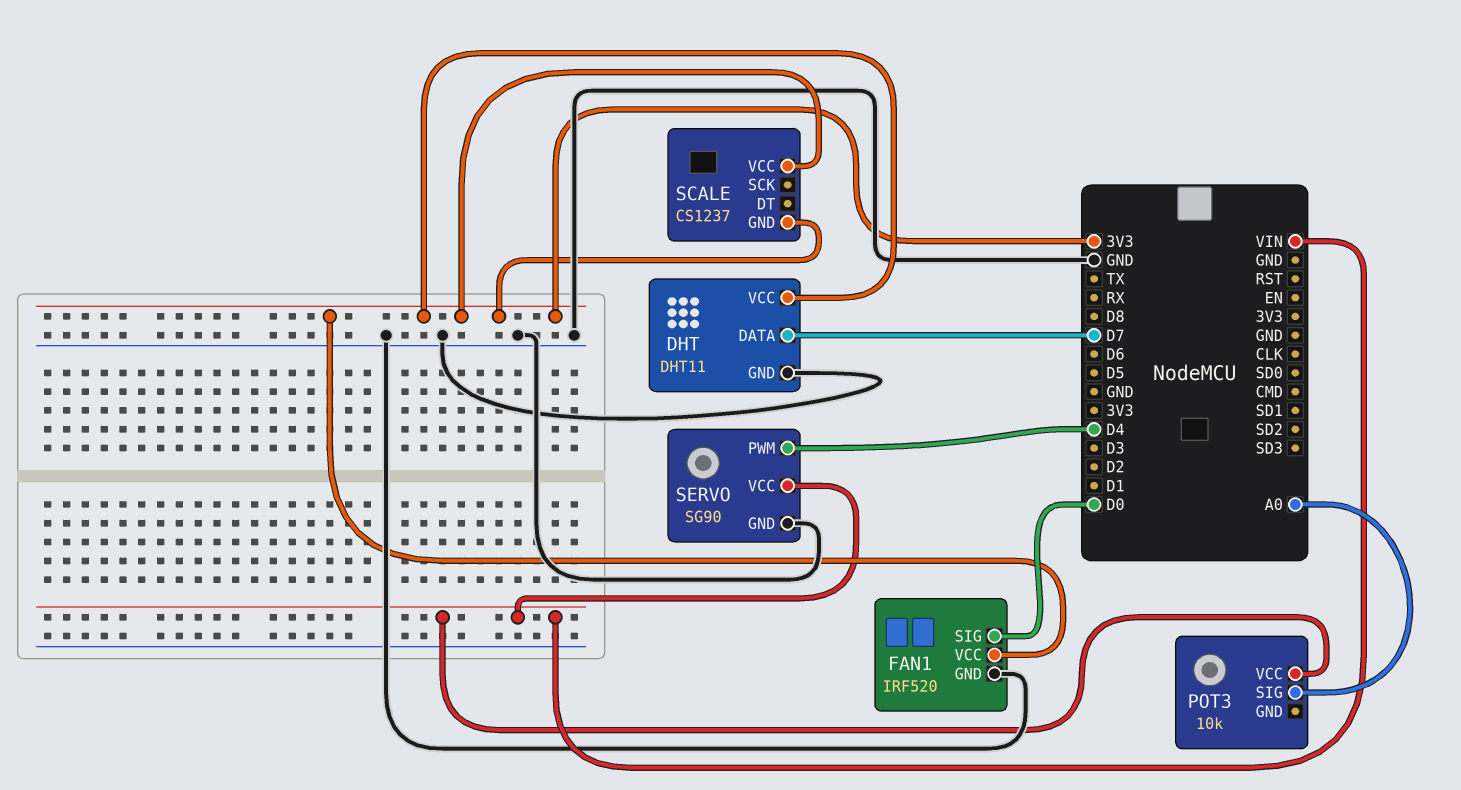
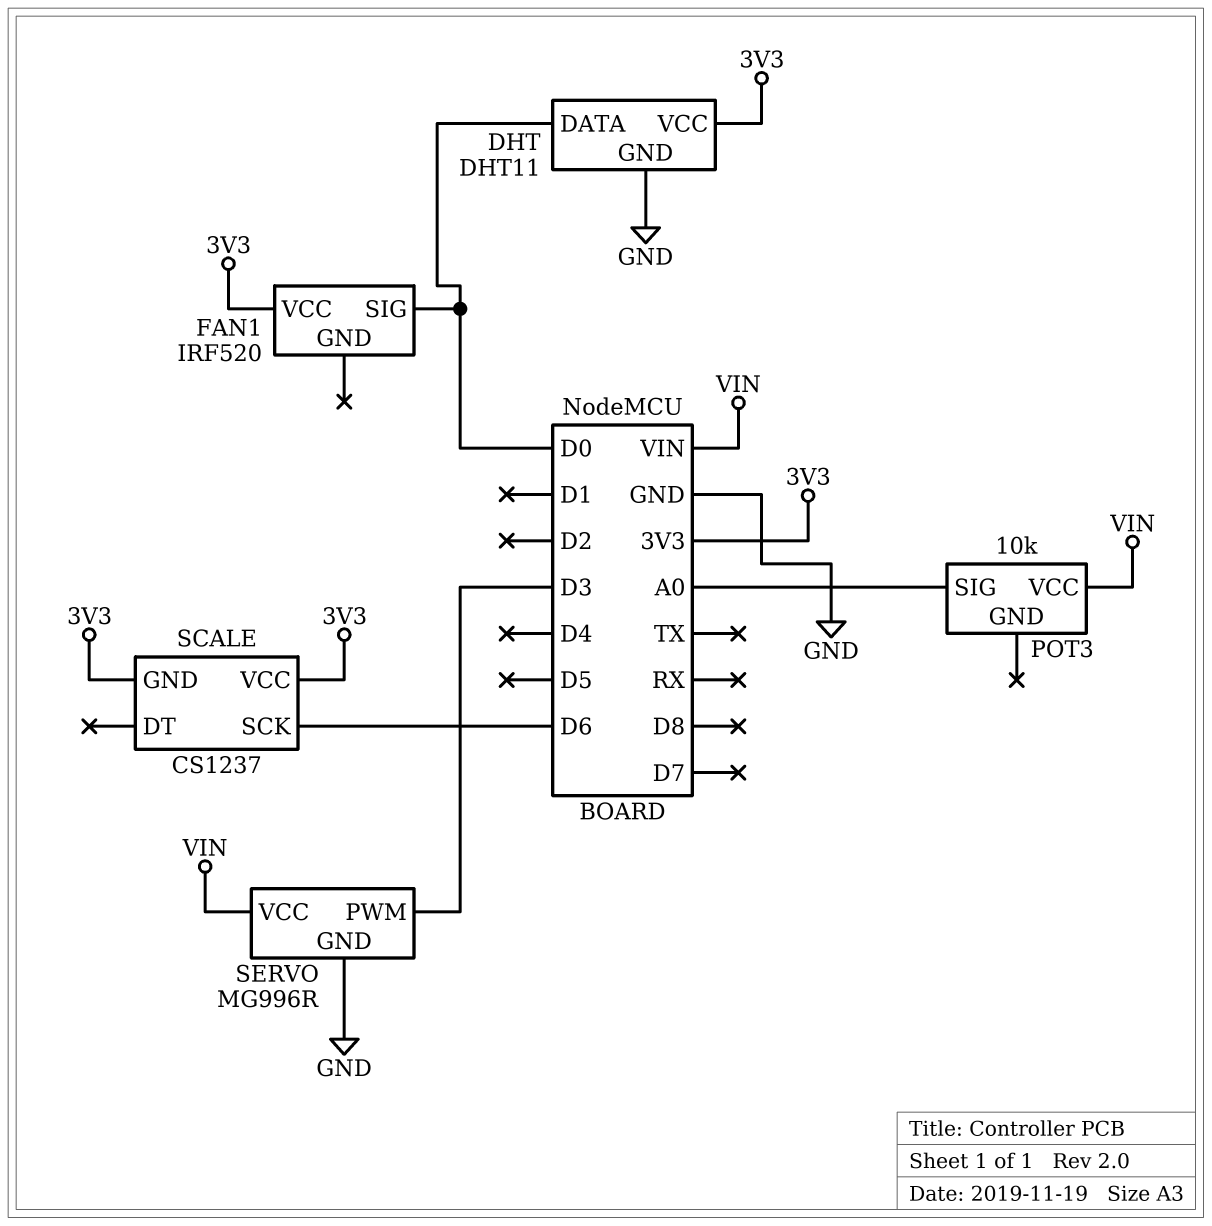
DHT pin DATA: D7 -> D0
FAN1 pin GND: GND -> none
SCALE pin SCK: none -> D6
SERVO: SG90 -> MG996R
SERVO pin PWM: D4 -> D3

